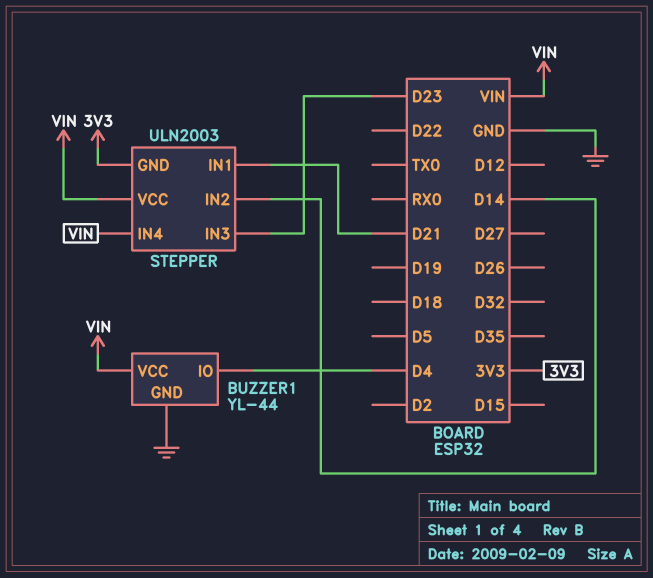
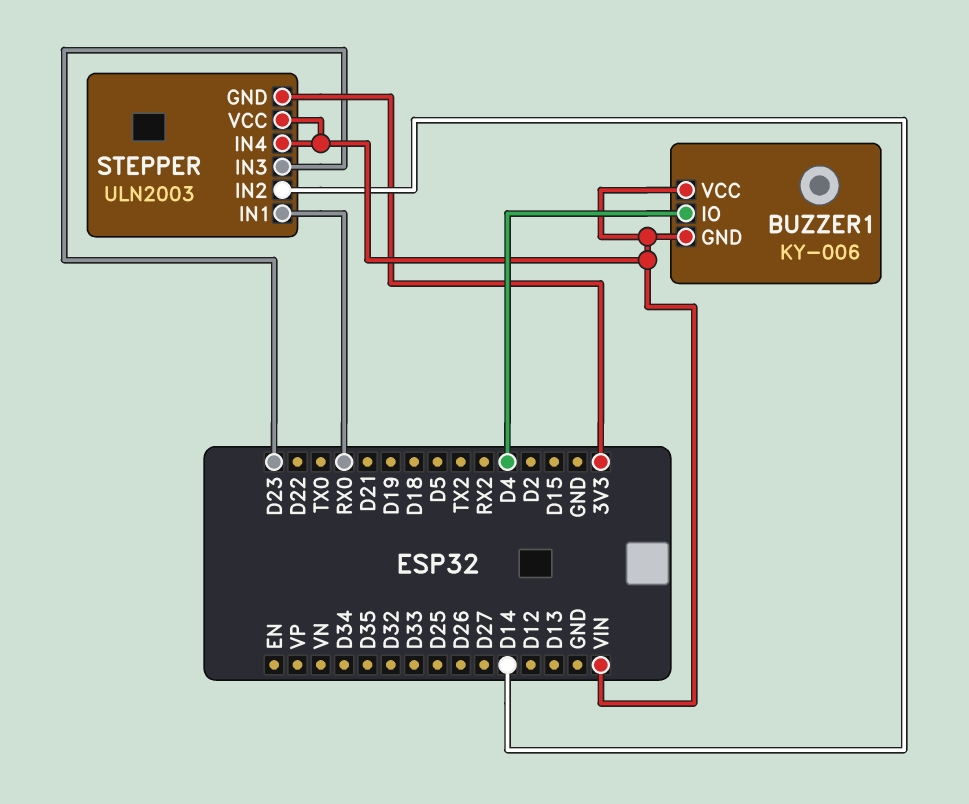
BUZZER1: YL-44 -> KY-006
BUZZER1 pin GND: GND -> VIN
STEPPER pin IN1: D21 -> RX0

